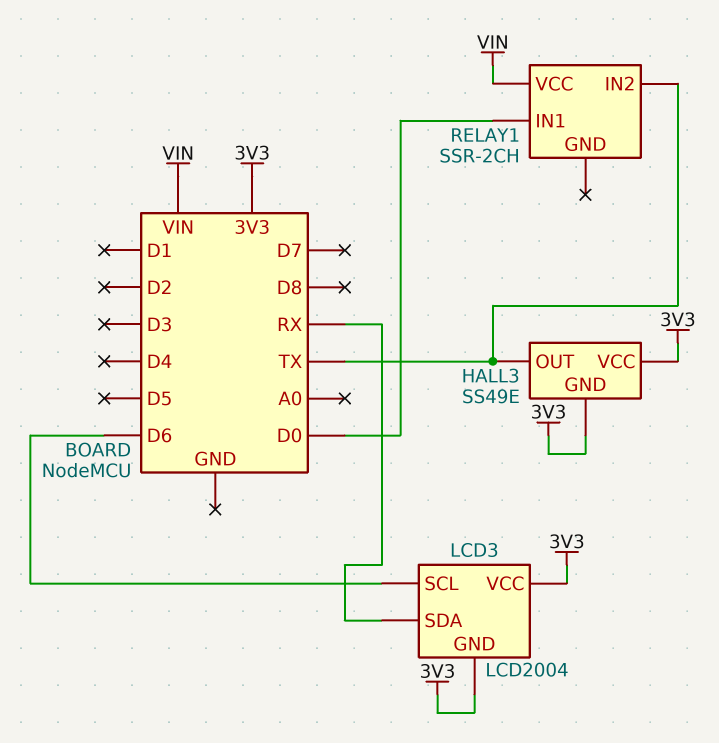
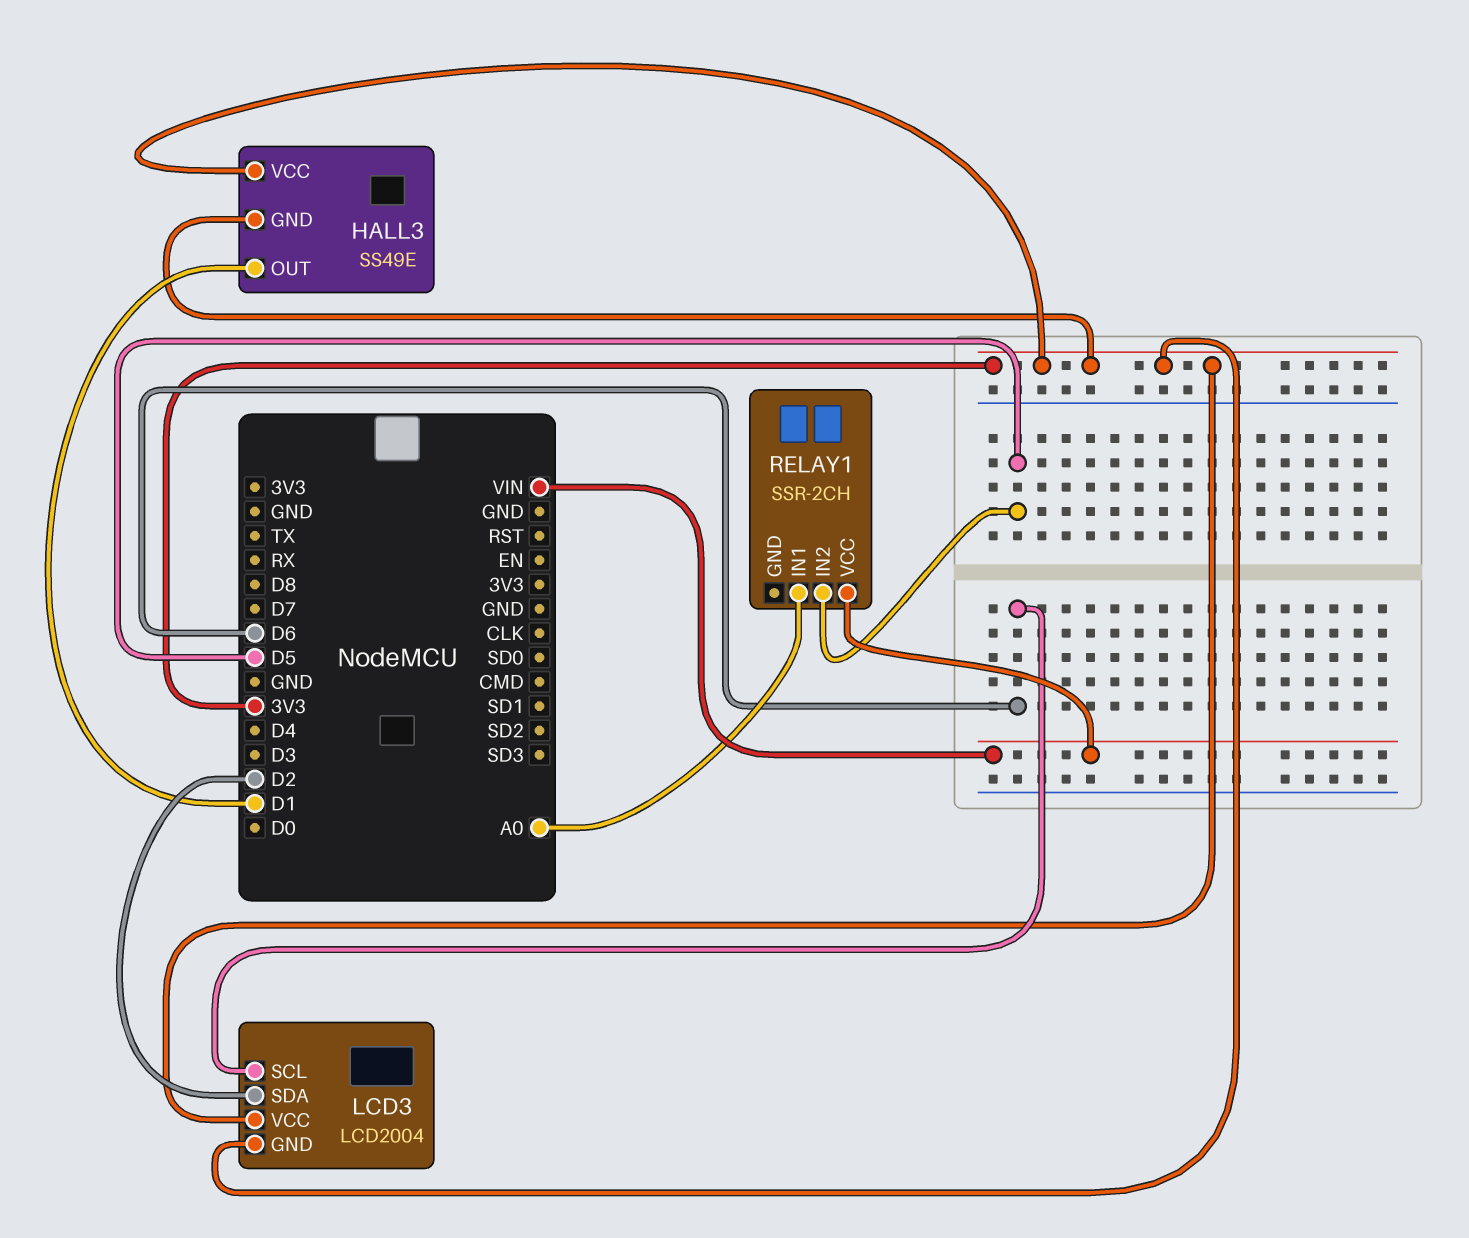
HALL3 pin OUT: TX -> D1
LCD3 pin SDA: RX -> D2
RELAY1 pin IN1: D0 -> A0
RELAY1 pin IN2: TX -> D5

